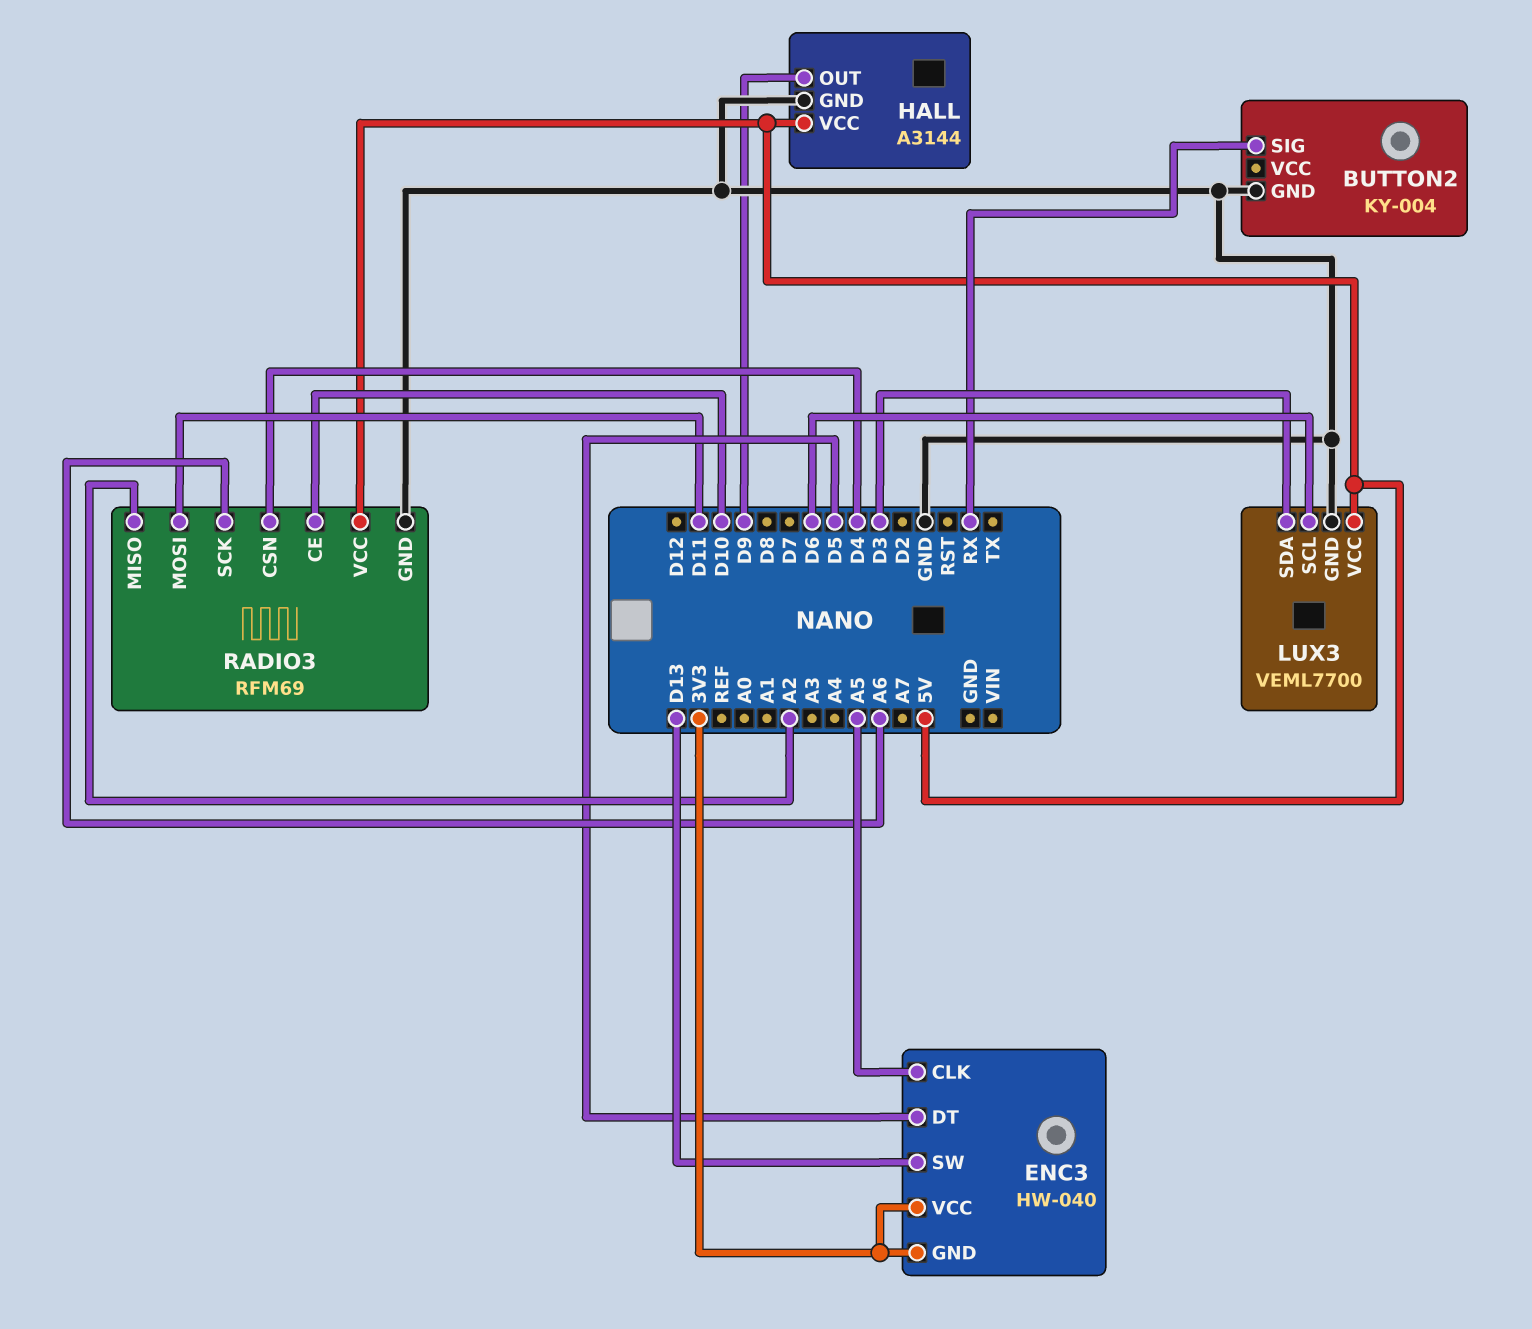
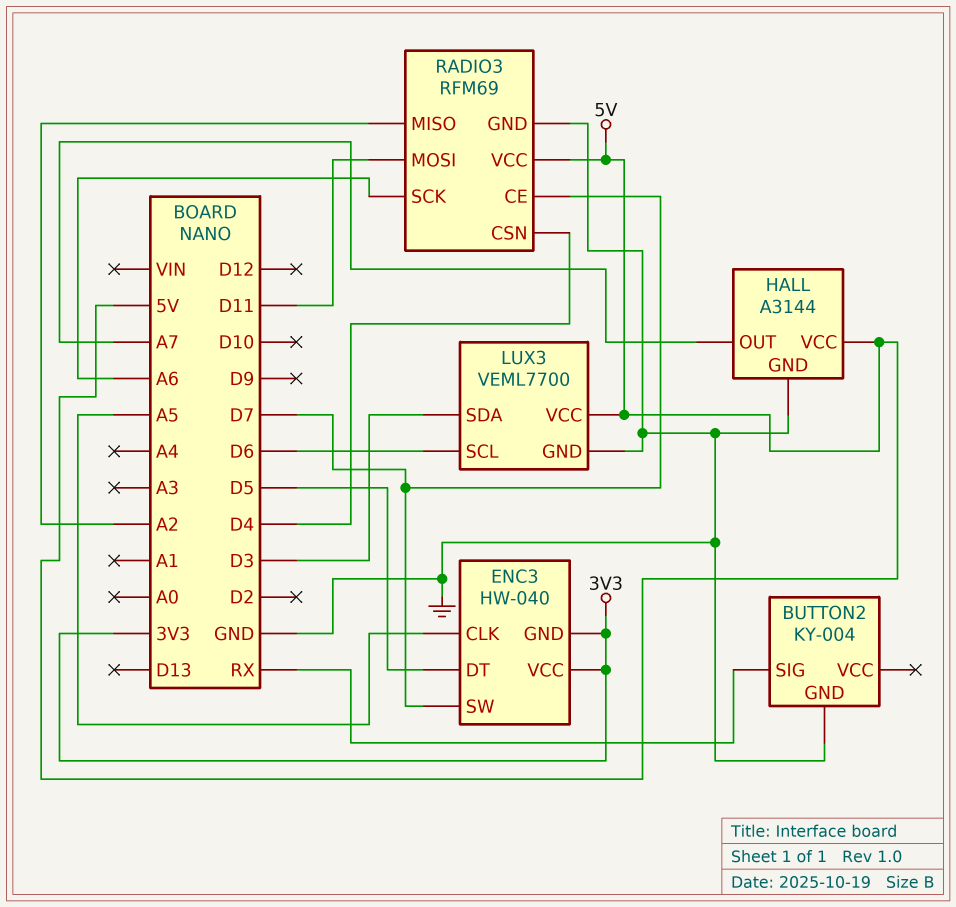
ENC3 pin SW: D13 -> D7
HALL pin OUT: D9 -> A7
RADIO3 pin CE: D10 -> D7

